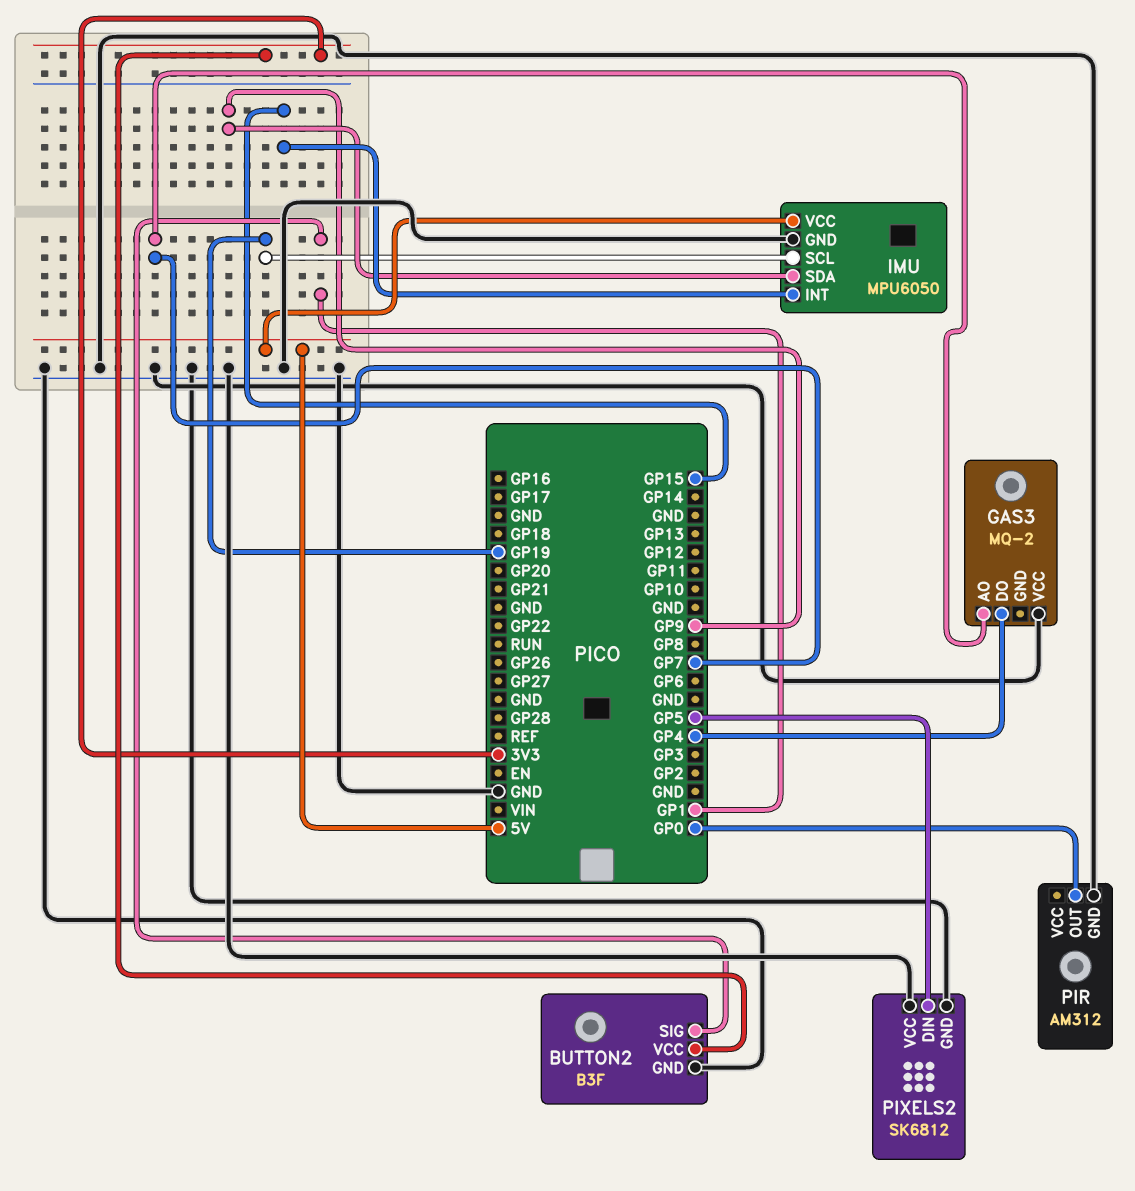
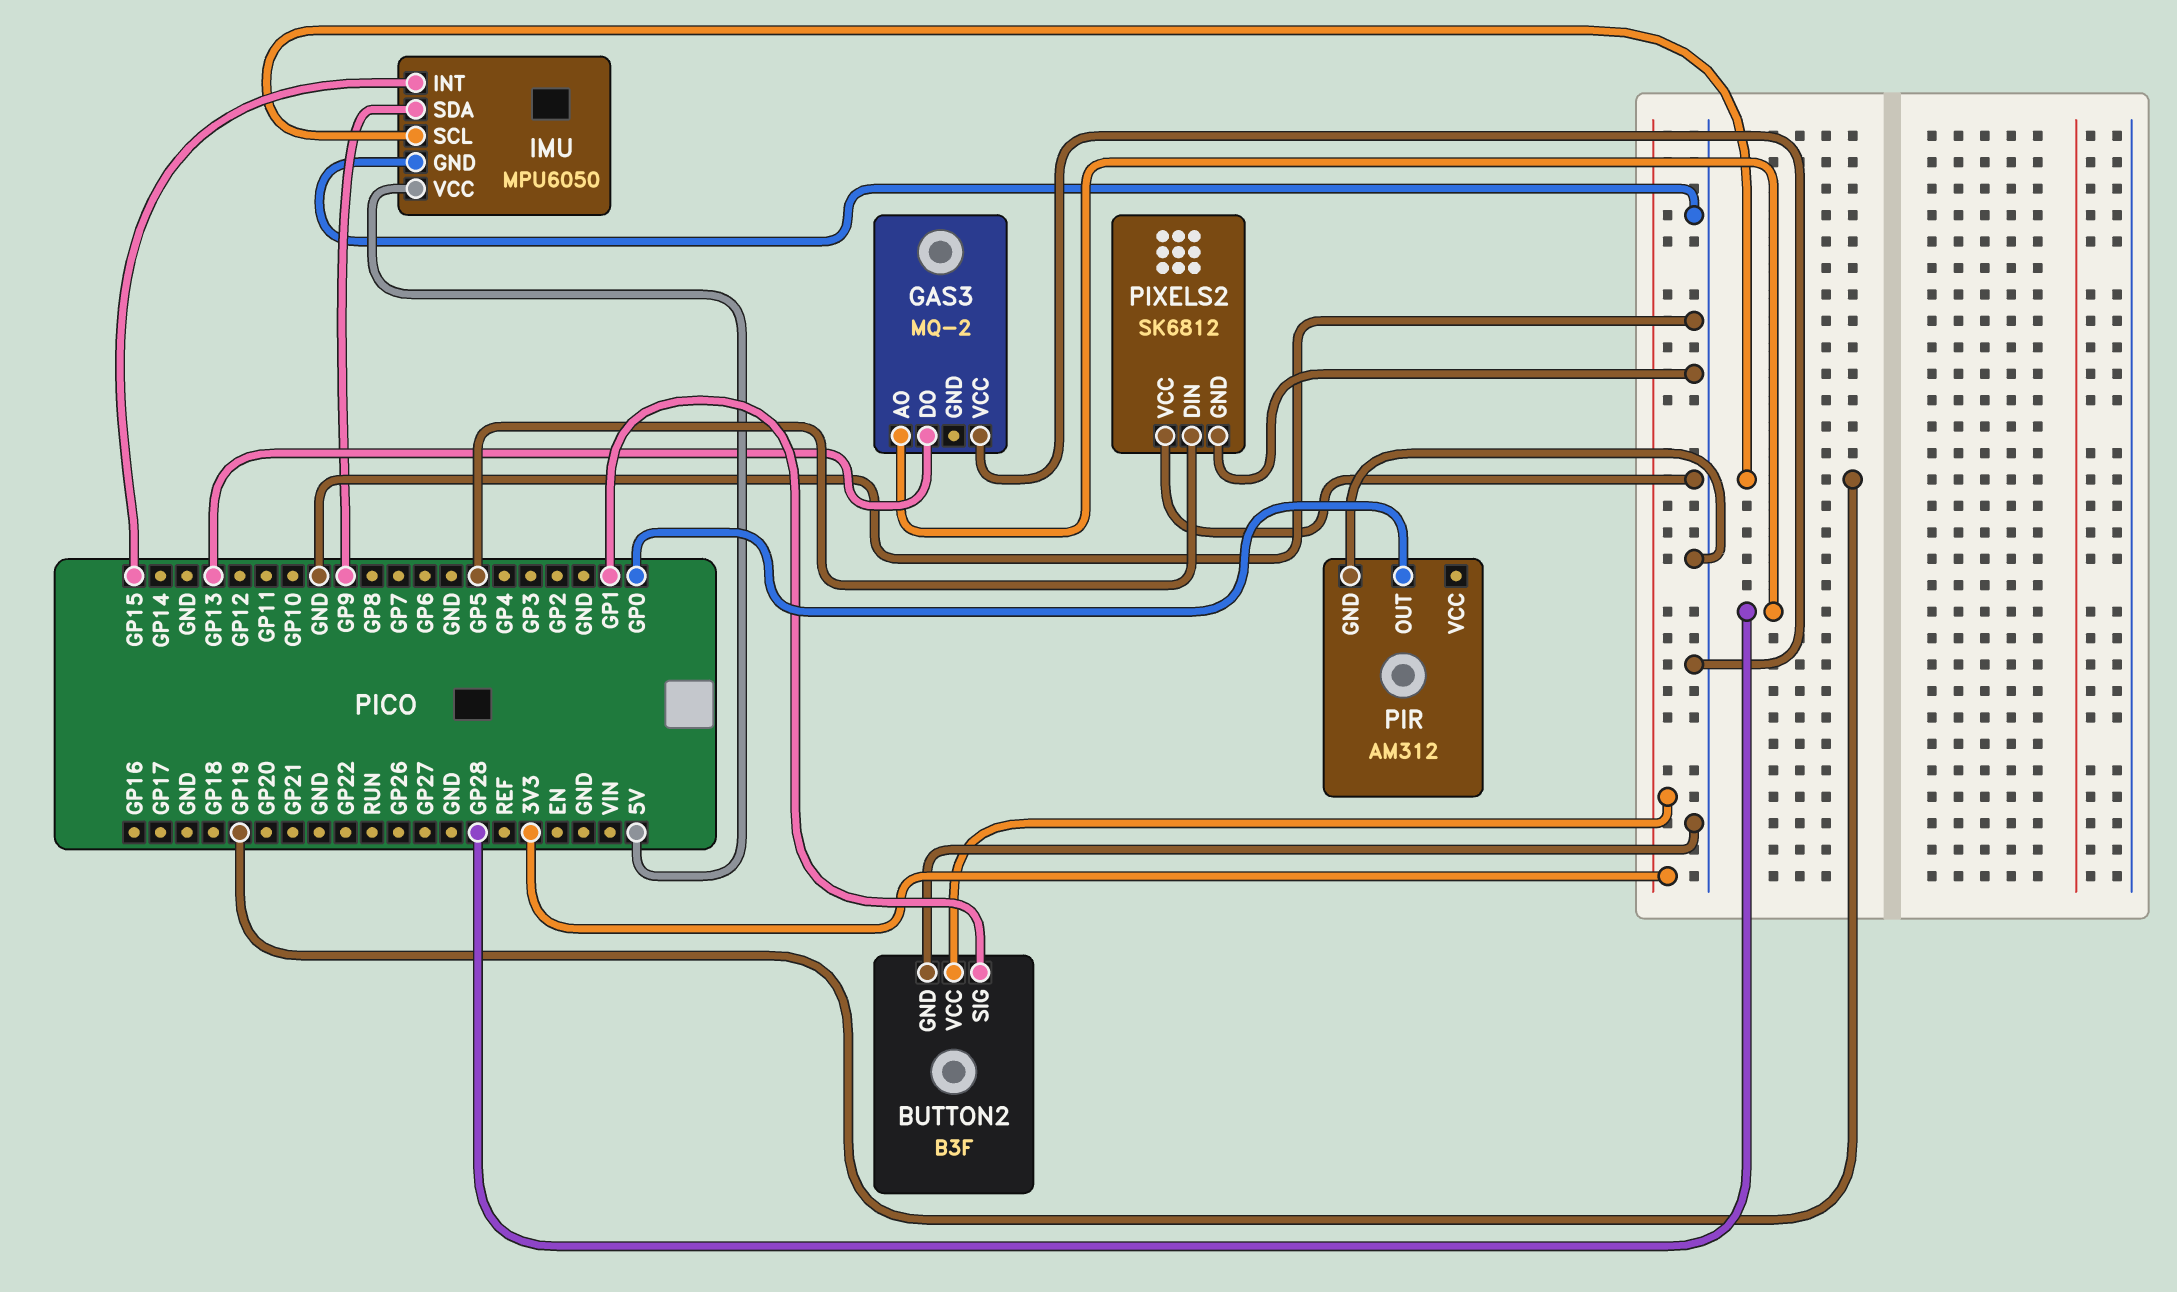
GAS3 pin AO: GP7 -> GP28
GAS3 pin DO: GP4 -> GP13

